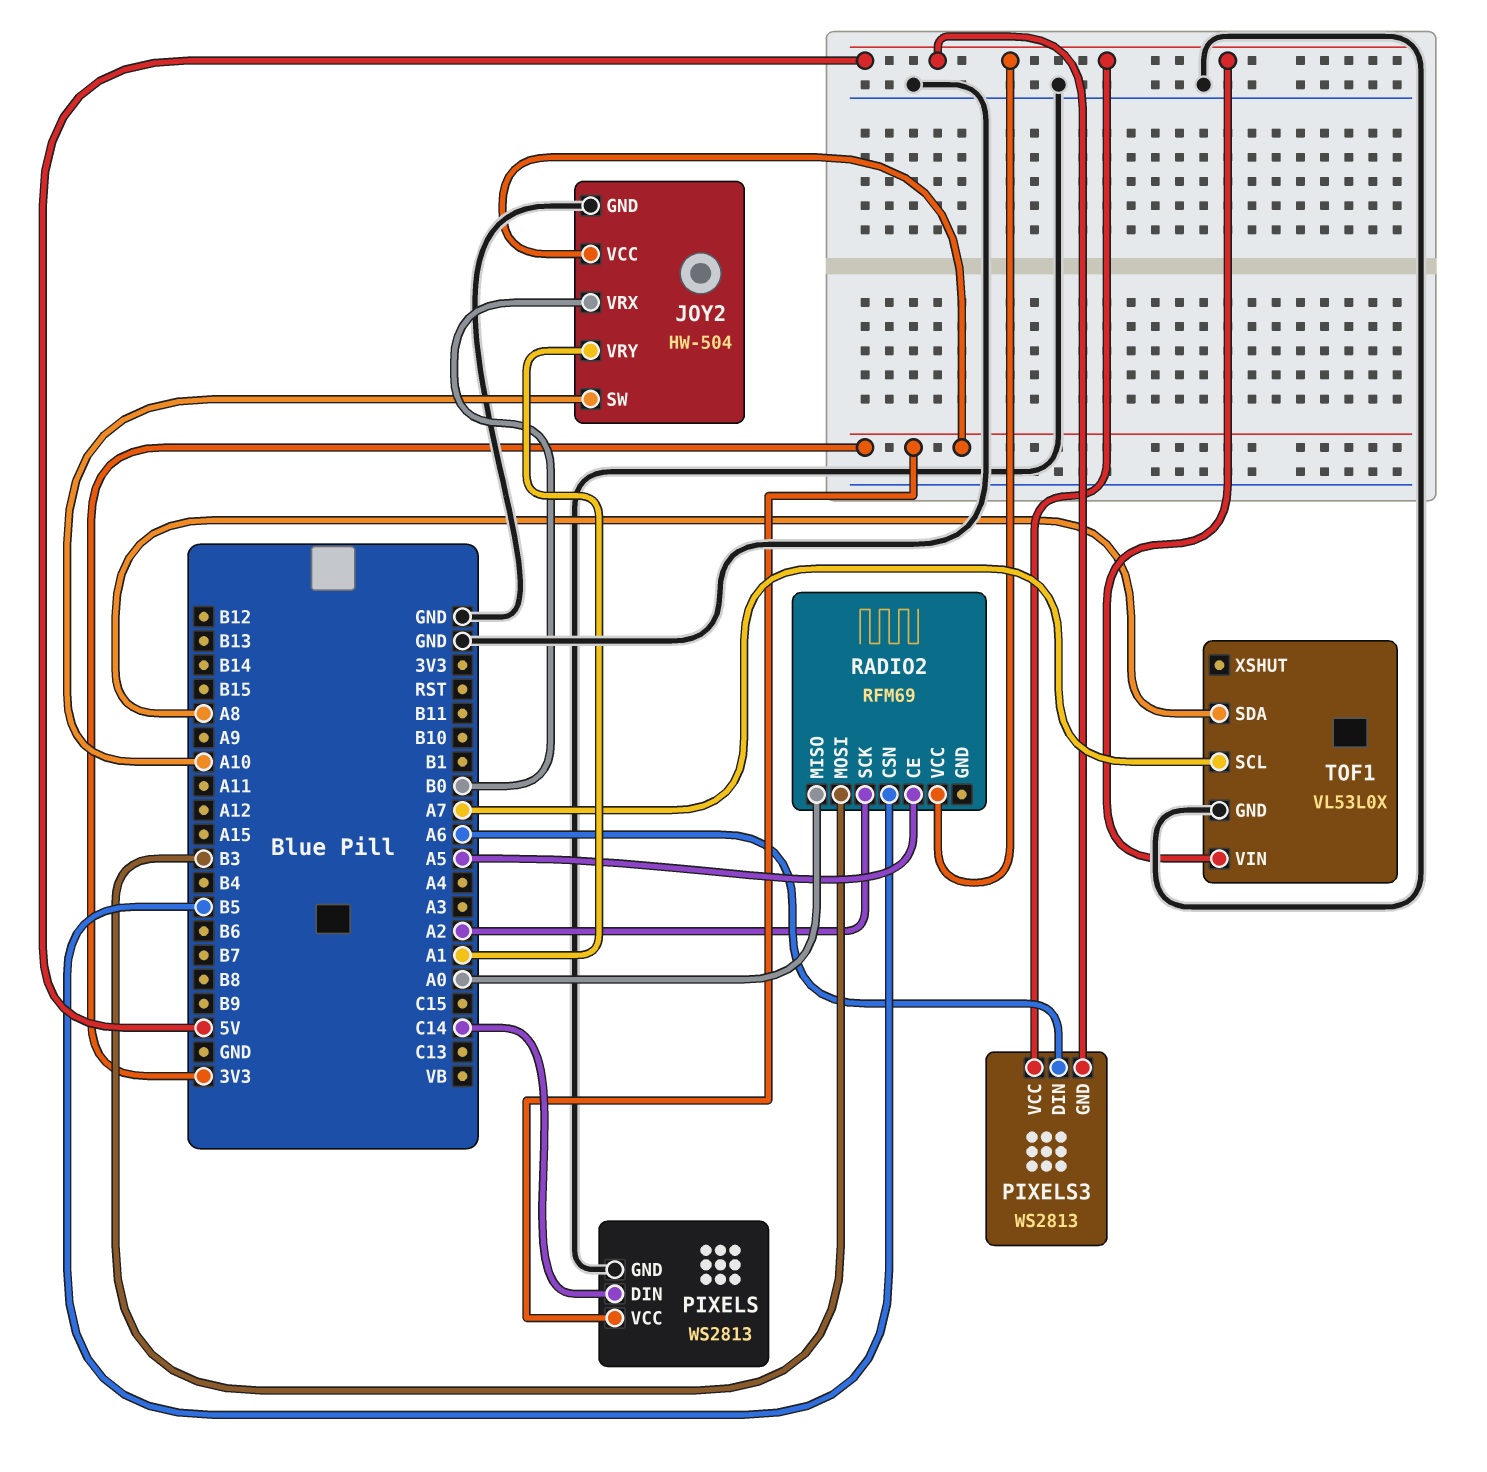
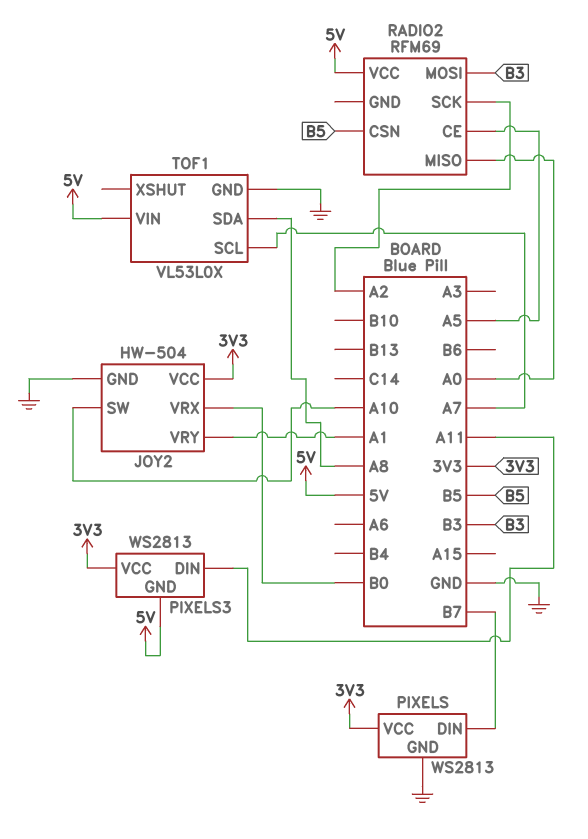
PIXELS pin DIN: C14 -> B7
PIXELS3 pin DIN: A6 -> A11
PIXELS3 pin VCC: 5V -> 3V3

